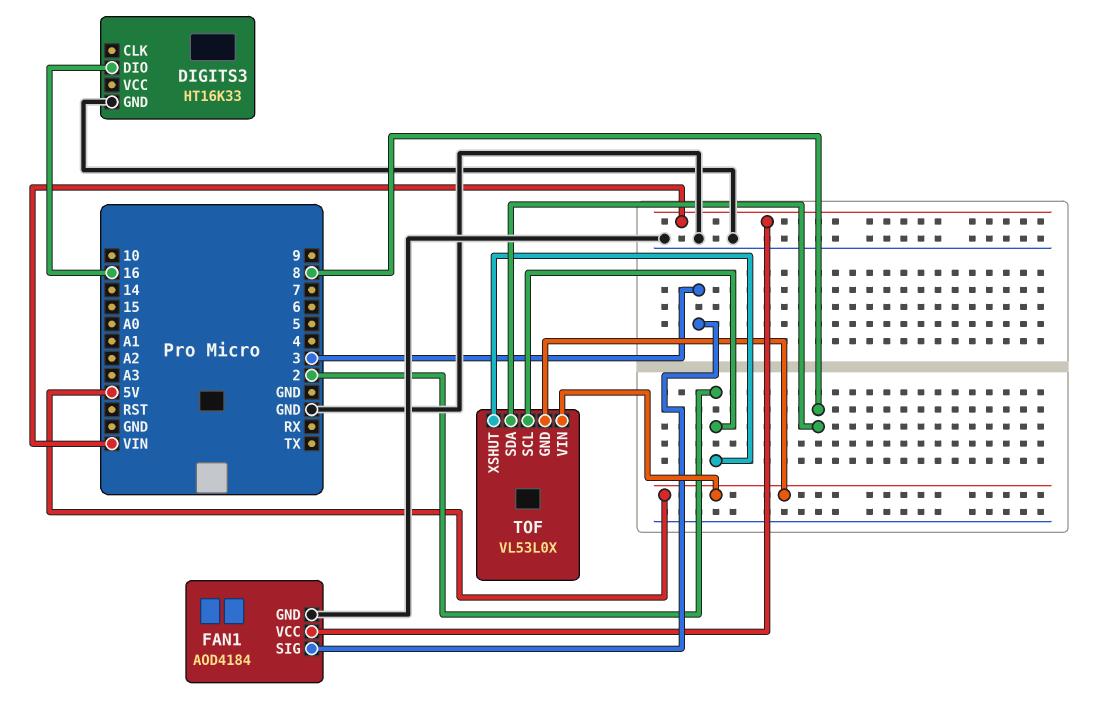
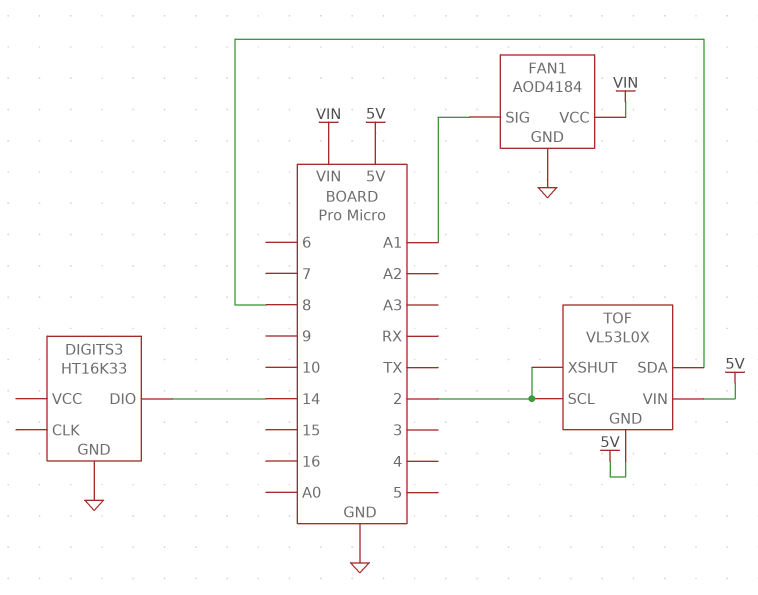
DIGITS3 pin DIO: 16 -> 14
FAN1 pin SIG: 3 -> A1

